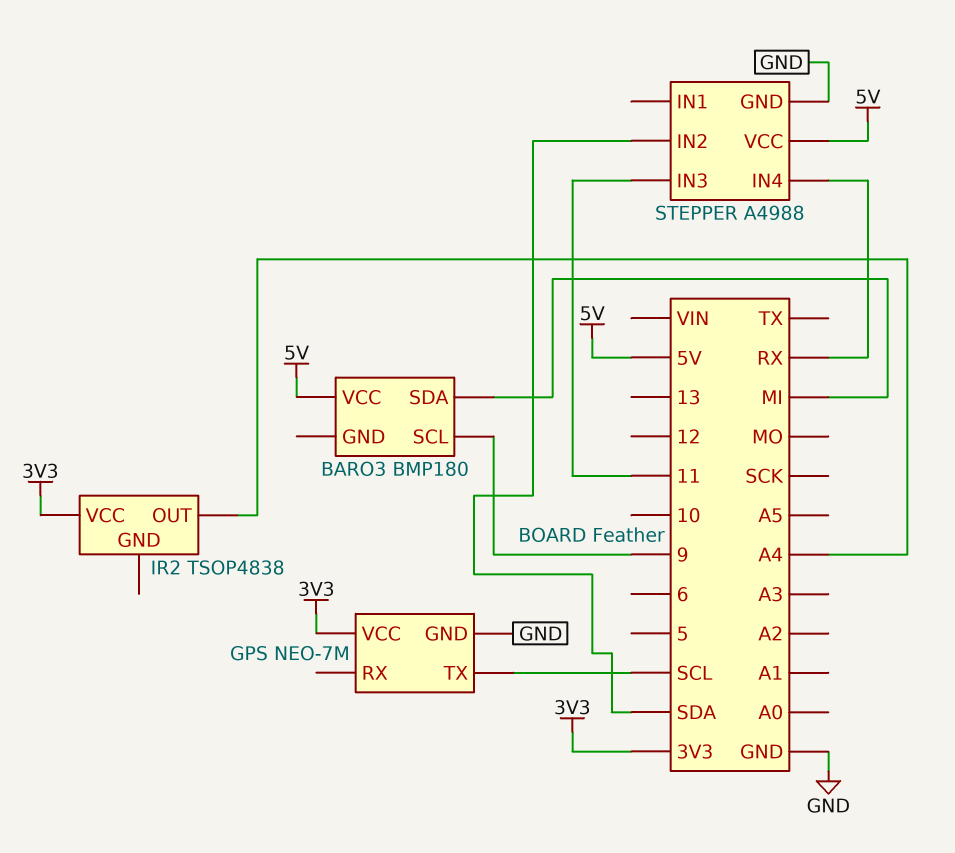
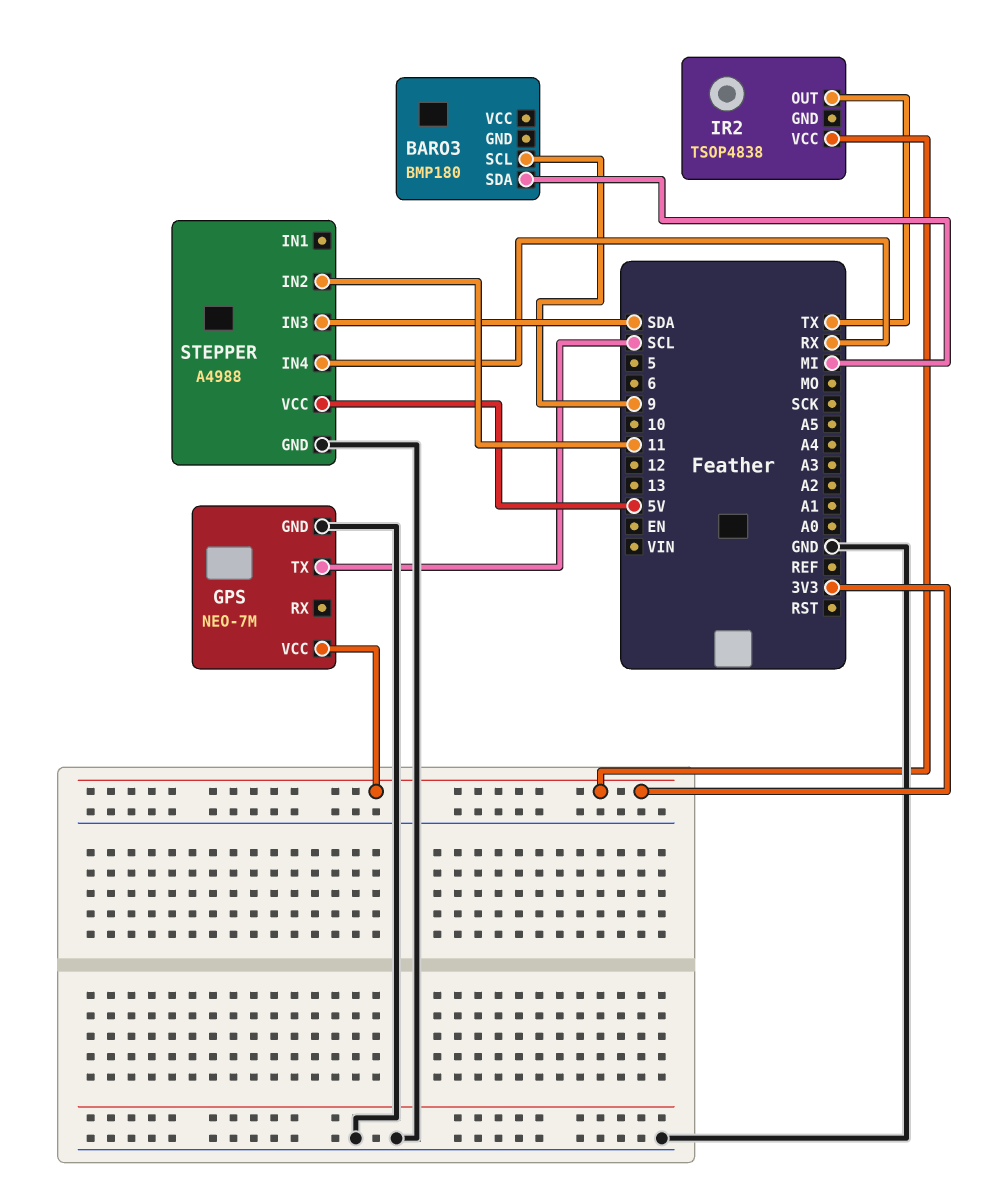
BARO3 pin VCC: 5V -> none
IR2 pin OUT: A4 -> TX
STEPPER pin IN2: SDA -> 11
STEPPER pin IN3: 11 -> SDA

